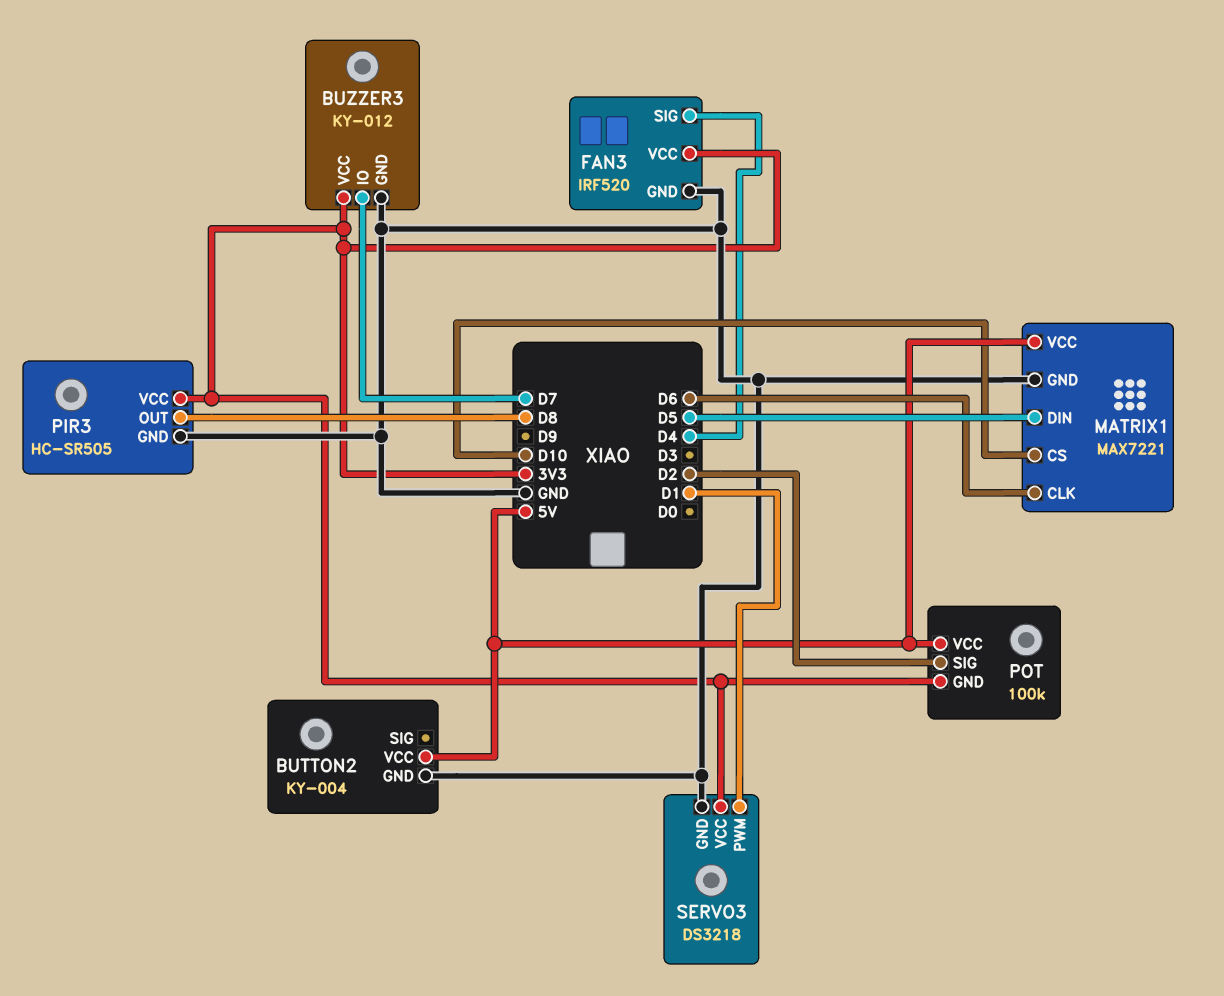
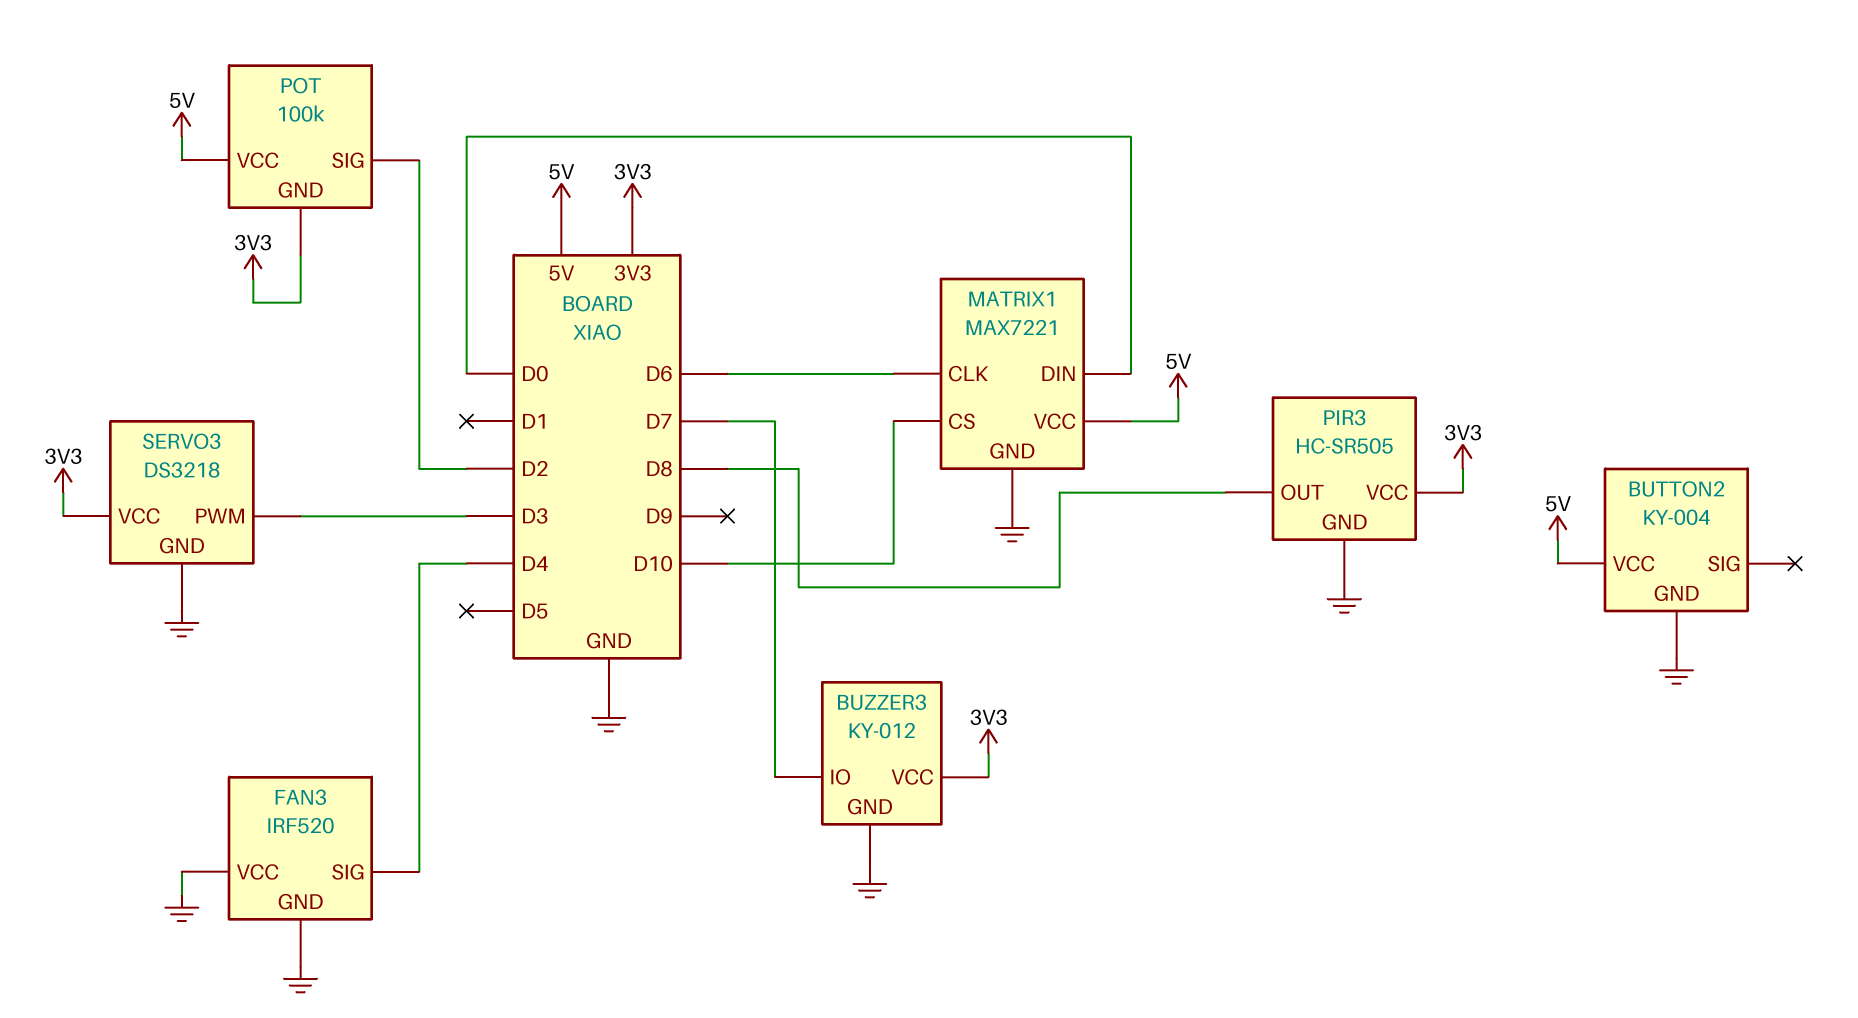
FAN3 pin VCC: 3V3 -> GND
MATRIX1 pin DIN: D5 -> D0
SERVO3 pin PWM: D1 -> D3

